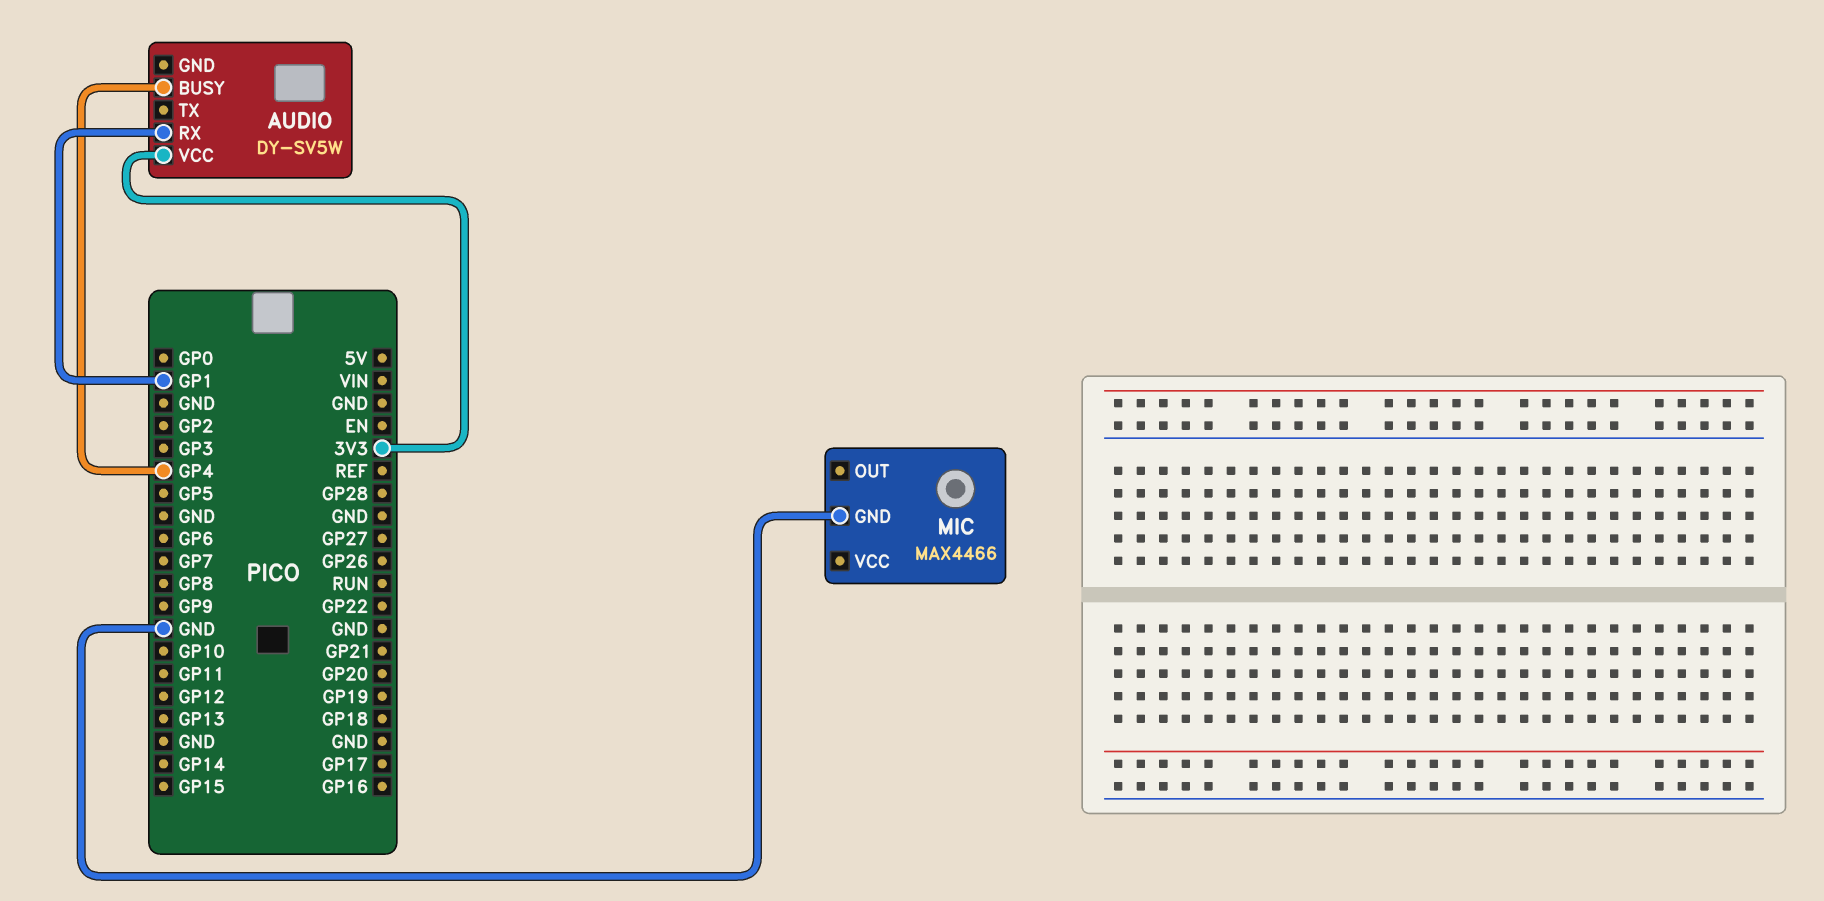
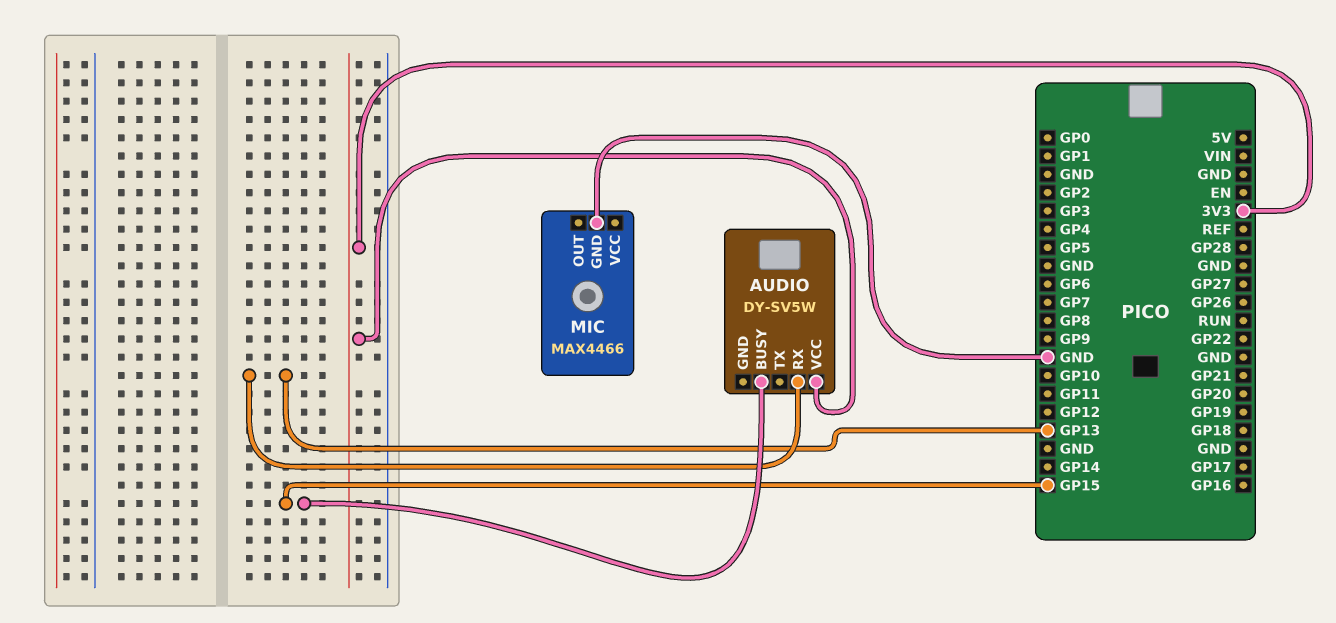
AUDIO pin BUSY: GP4 -> GP15
AUDIO pin RX: GP1 -> GP13

